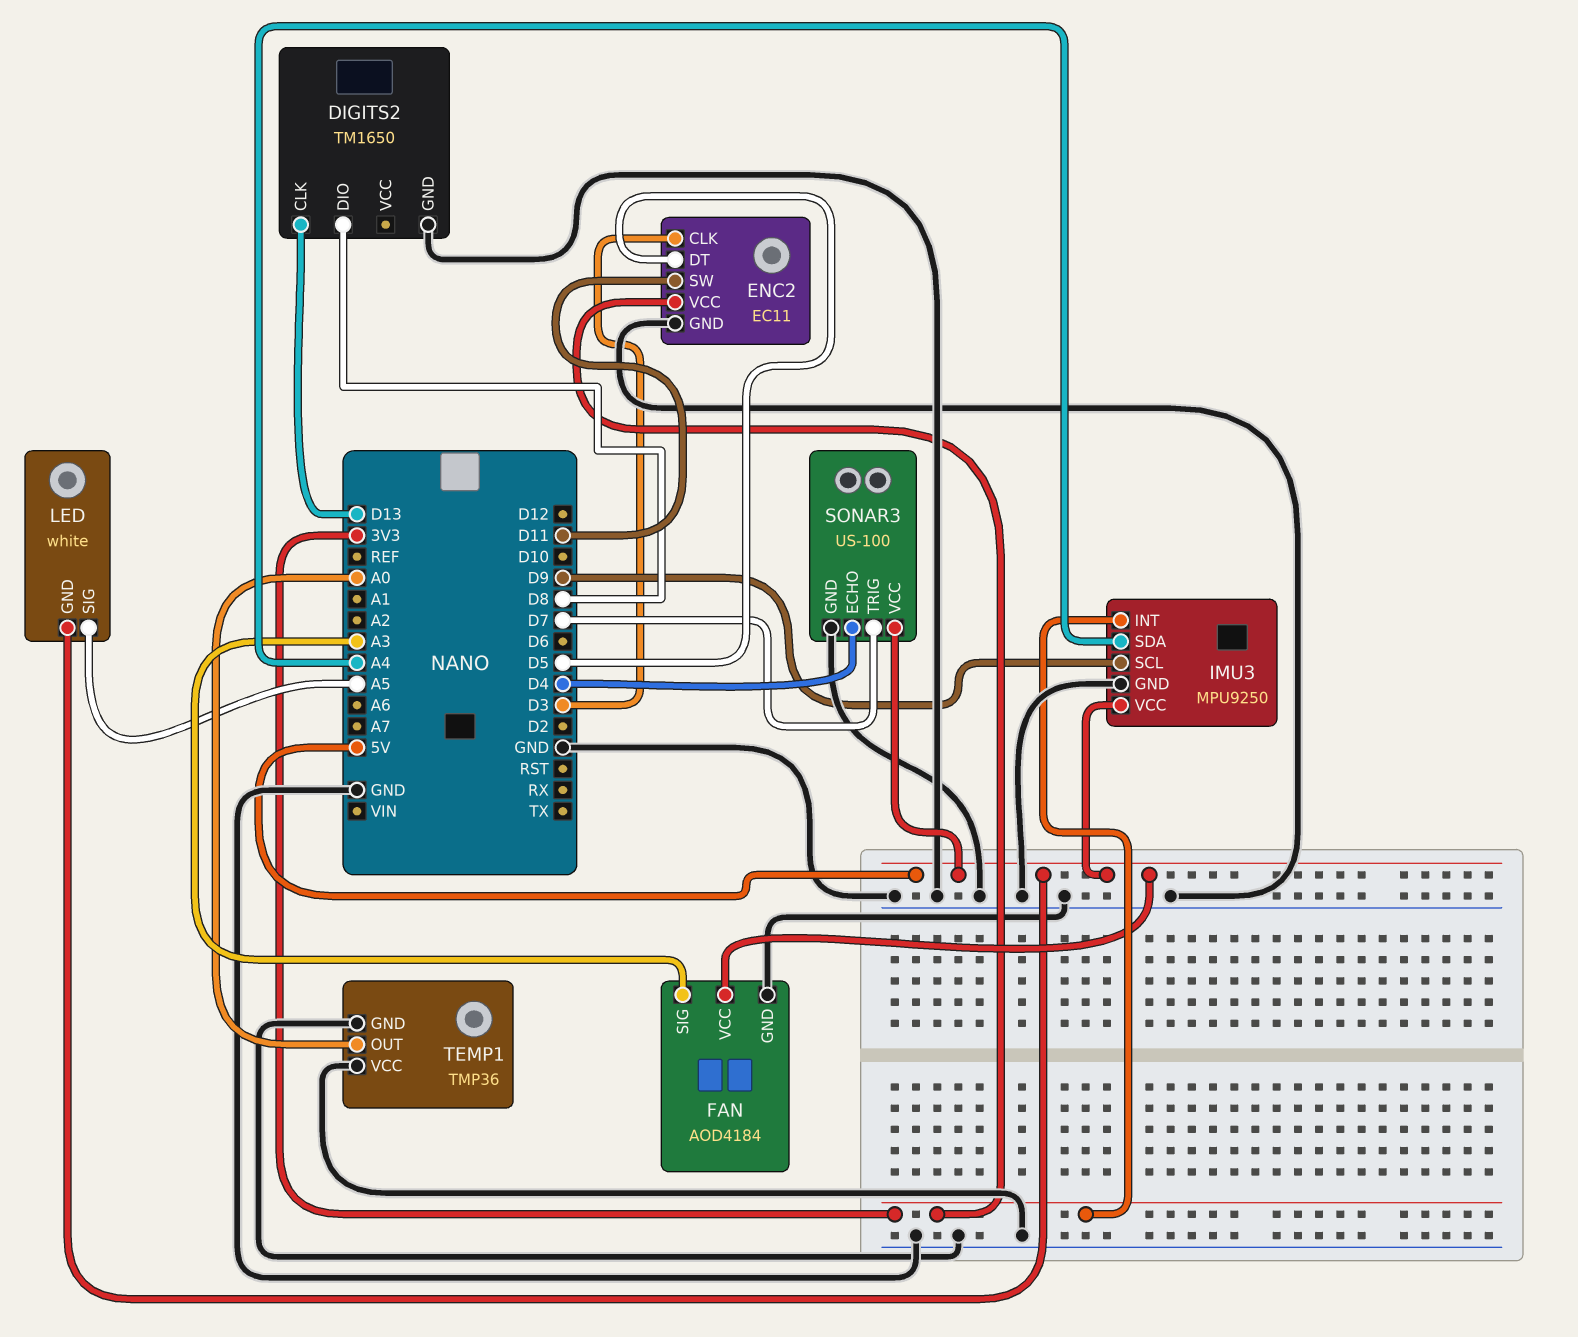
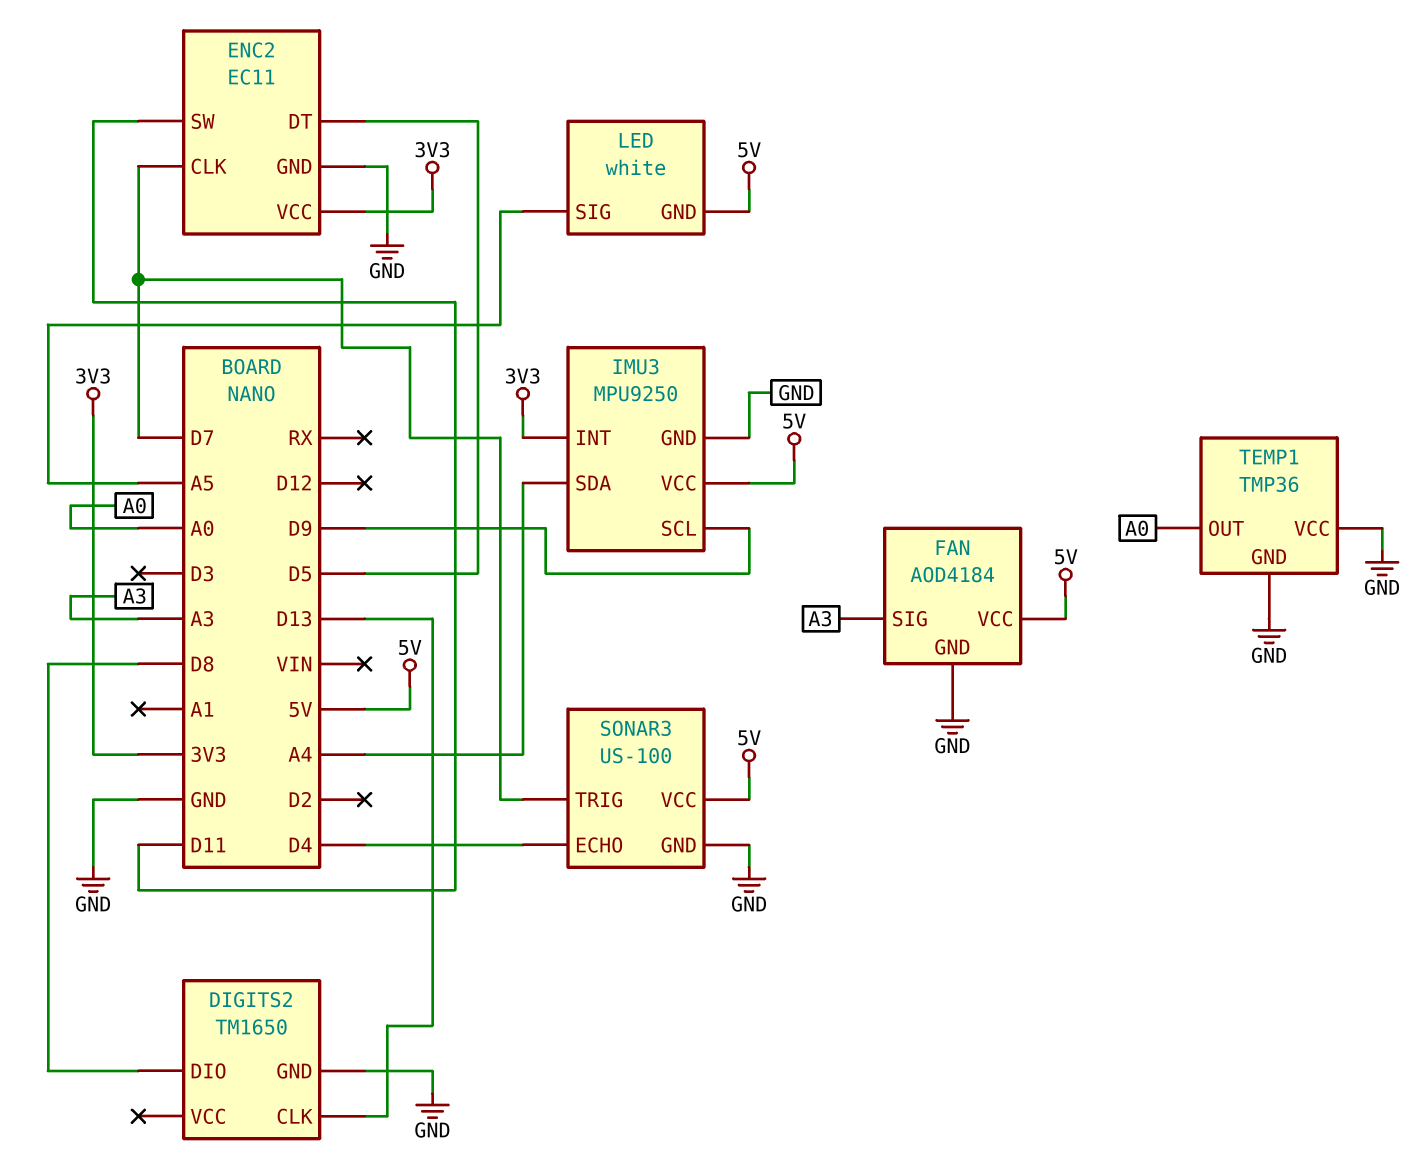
ENC2 pin CLK: D3 -> D7

